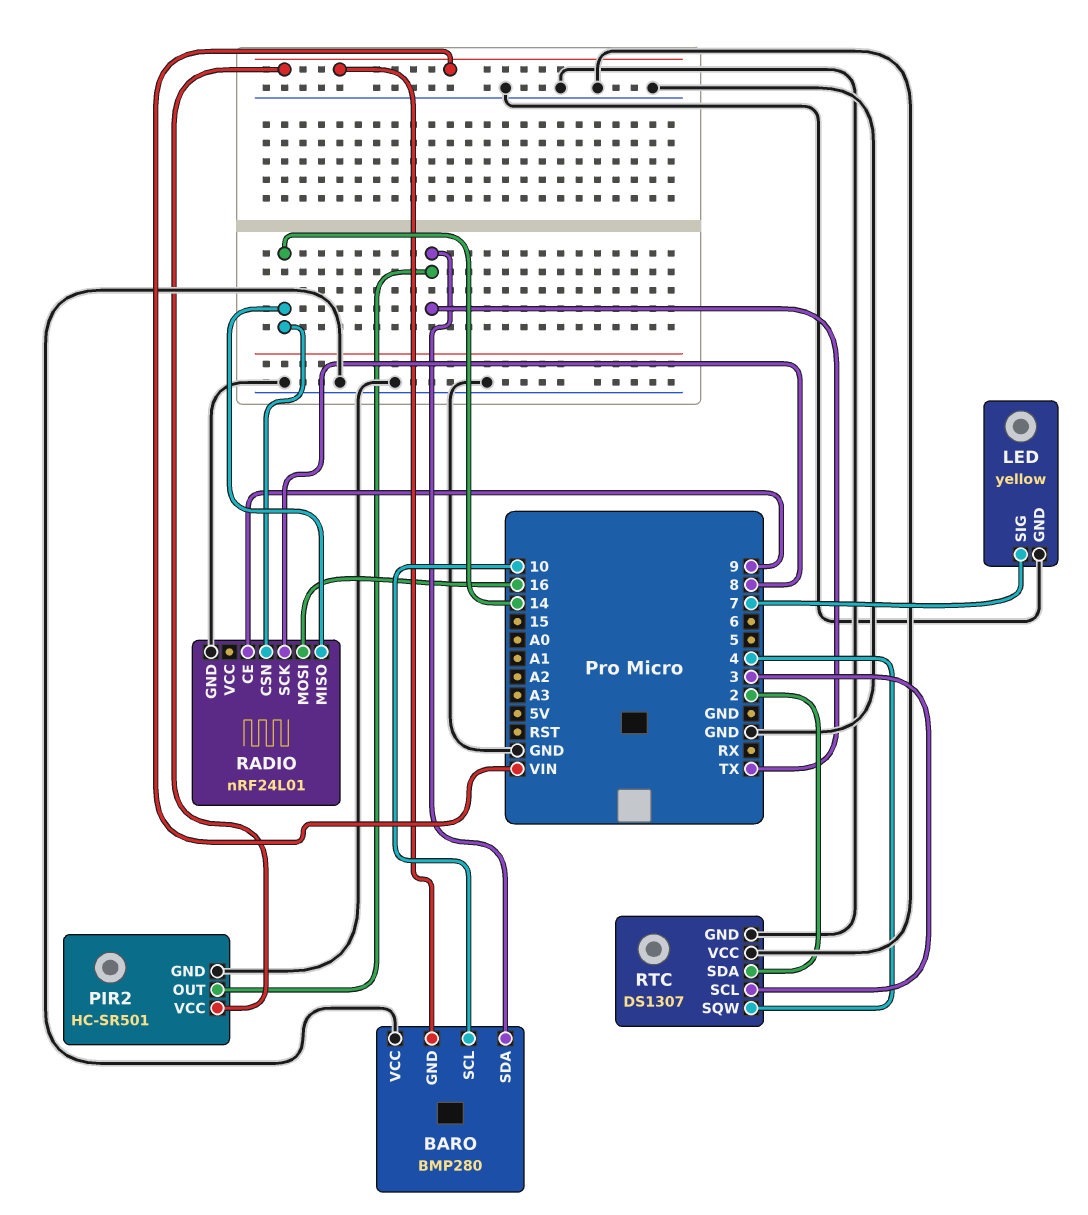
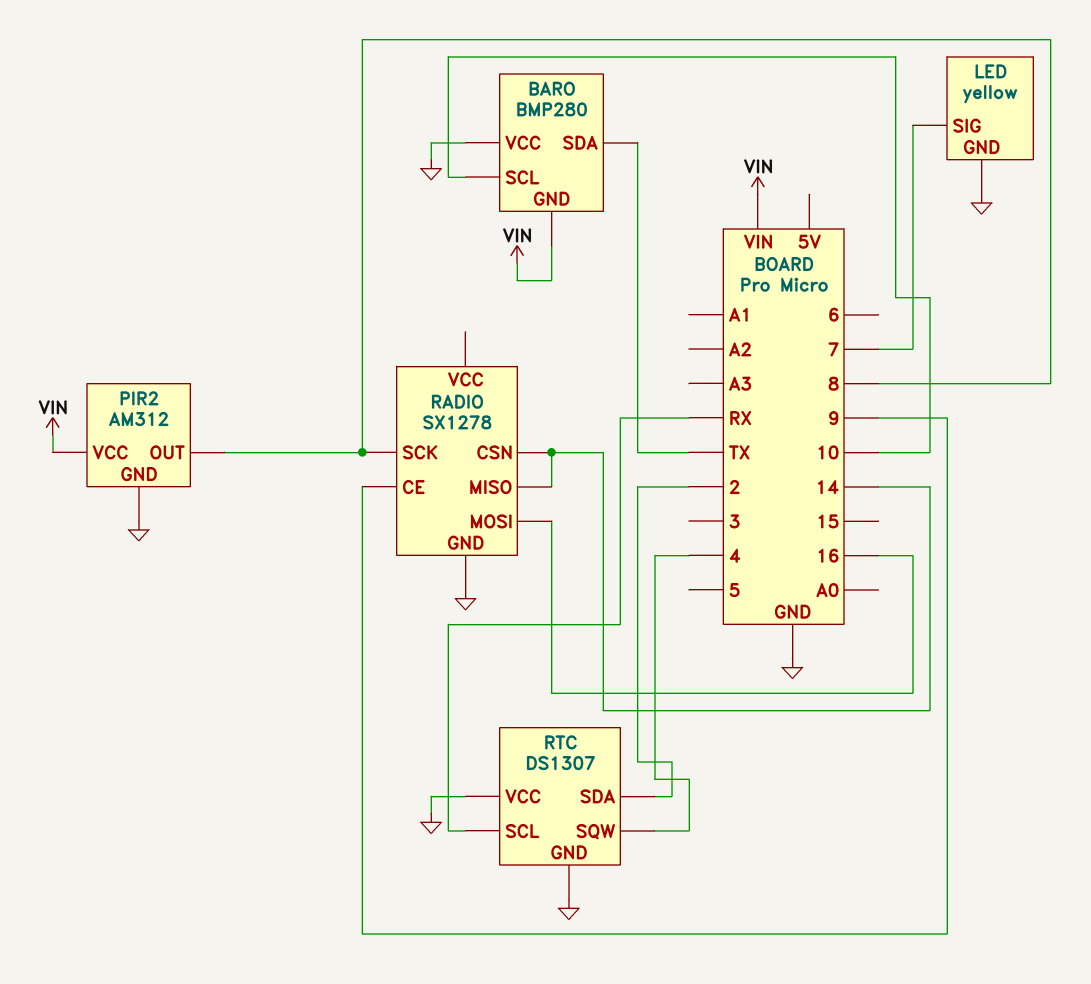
PIR2: HC-SR501 -> AM312
PIR2 pin OUT: TX -> 8
RADIO: nRF24L01 -> SX1278
RTC pin SCL: 3 -> RX

